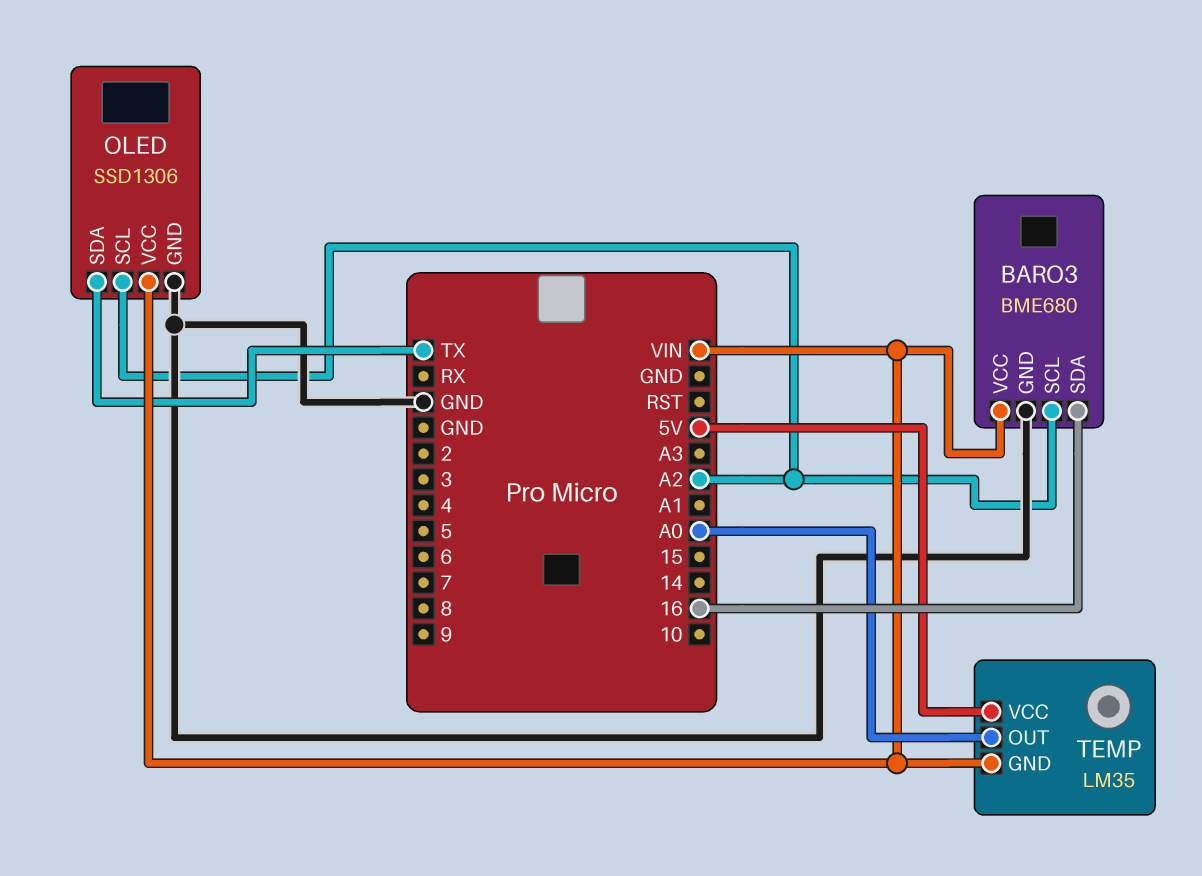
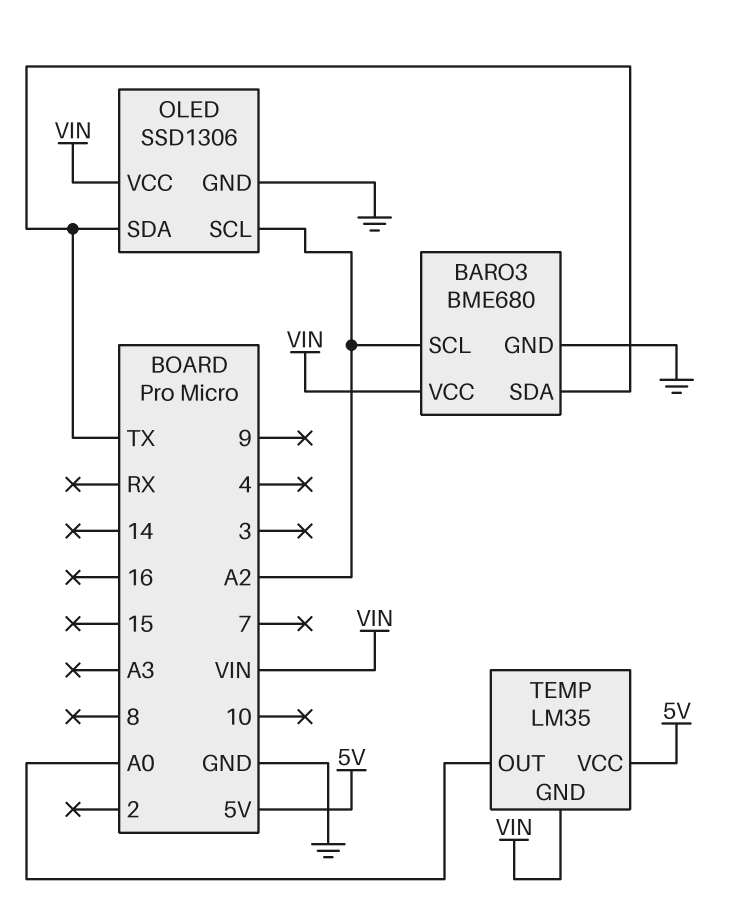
BARO3 pin SDA: 16 -> TX

